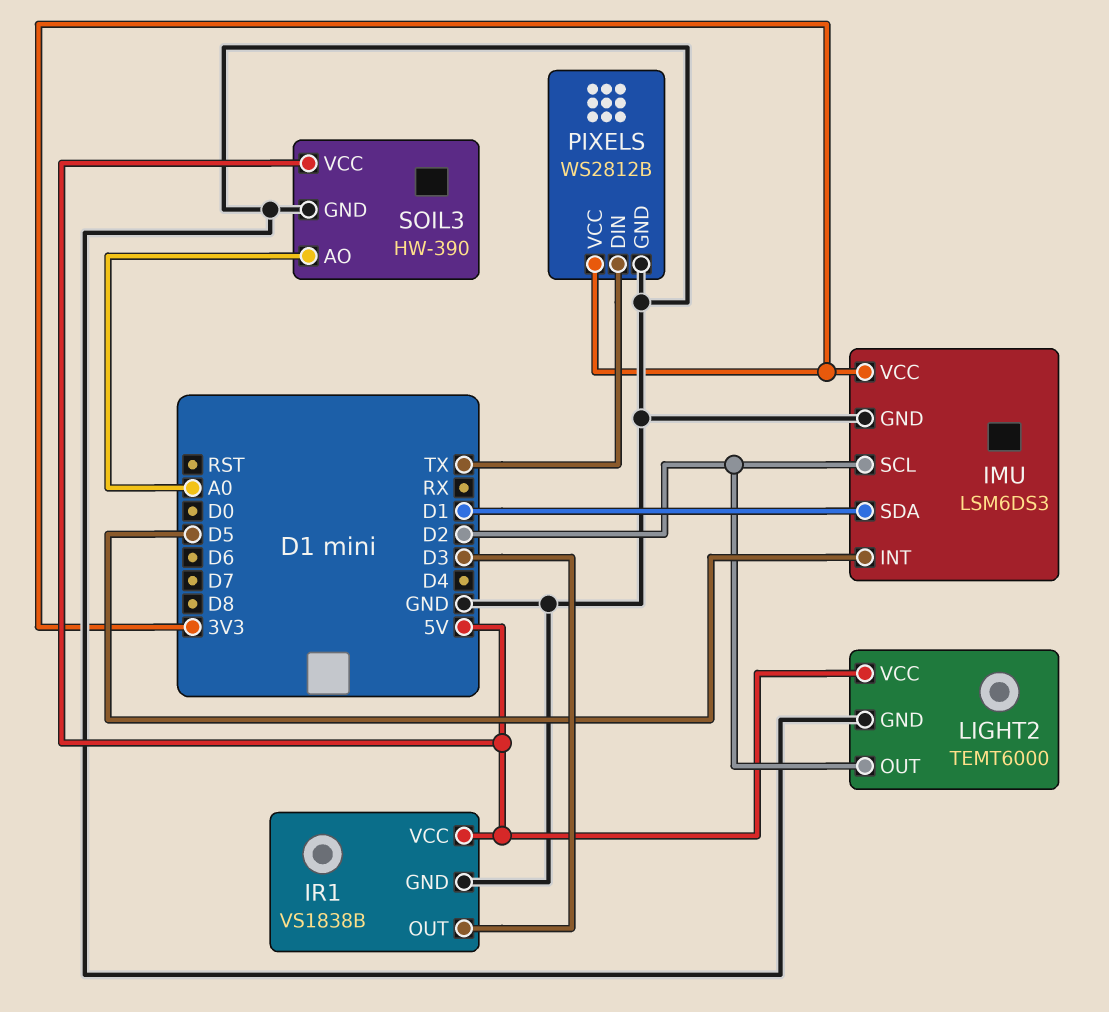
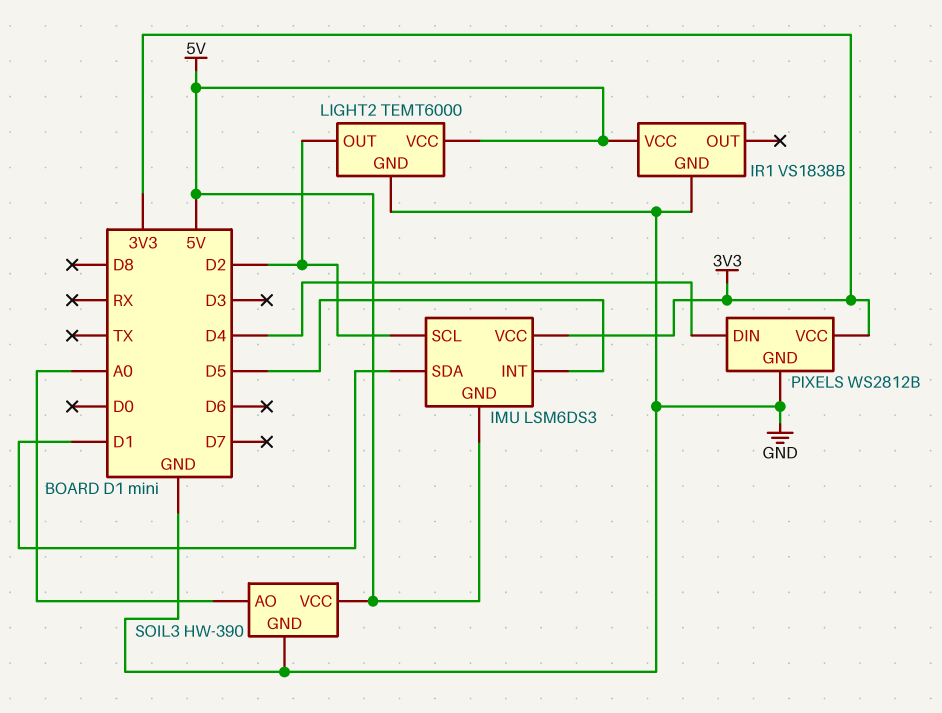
IMU pin GND: GND -> 5V
IR1 pin OUT: D3 -> none
PIXELS pin DIN: TX -> D4

